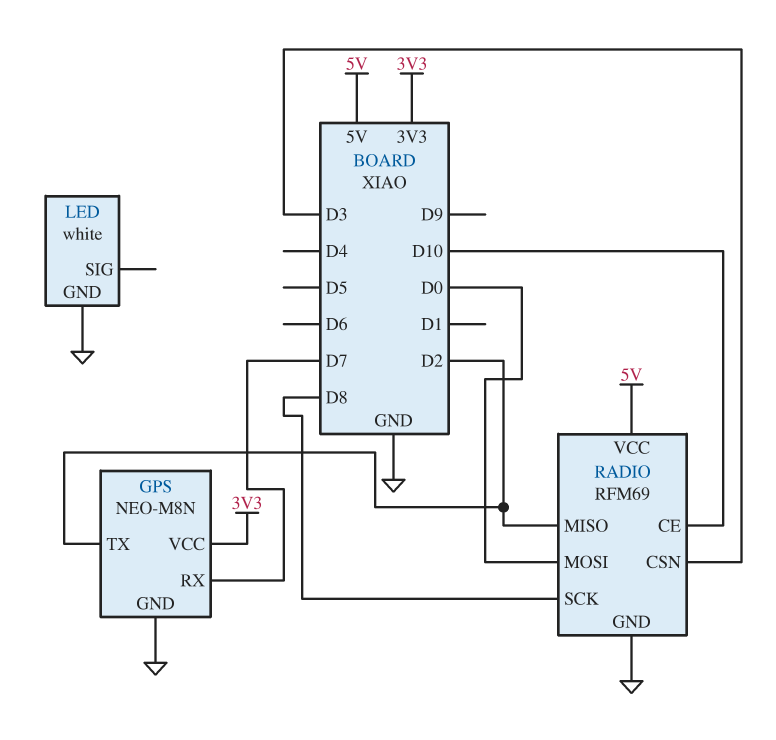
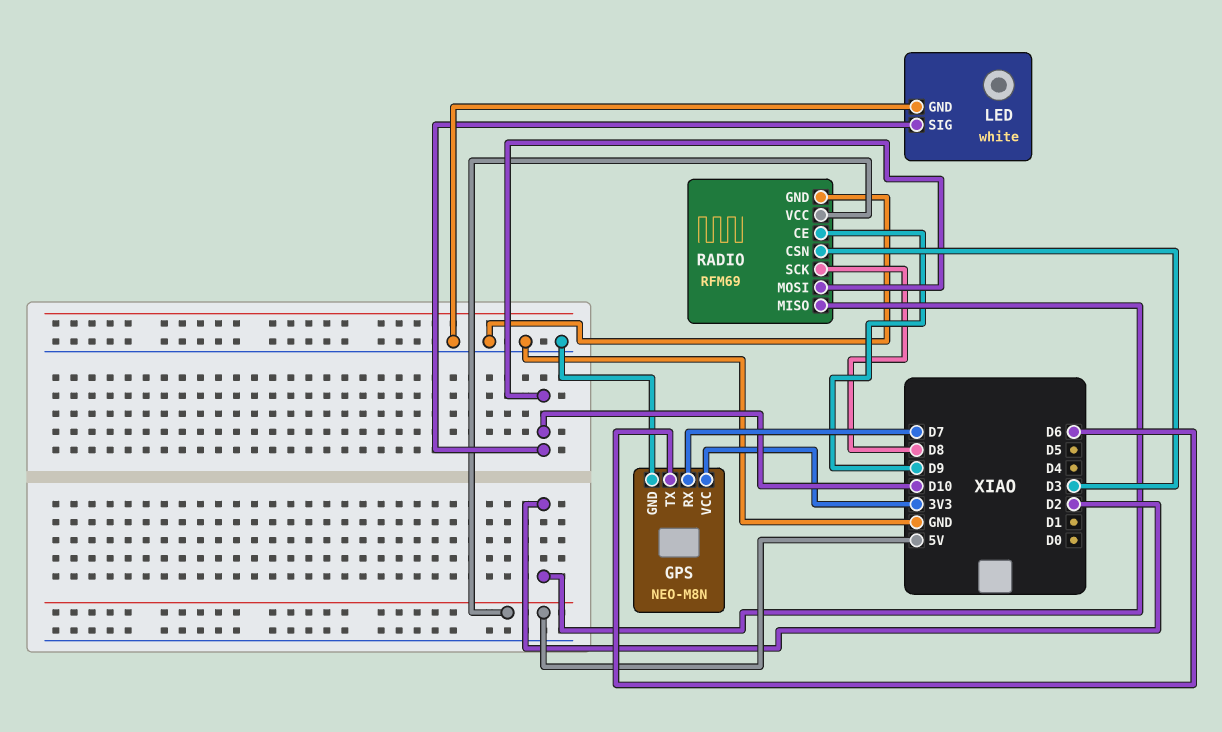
GPS pin TX: D2 -> D6
LED pin SIG: none -> D10
RADIO pin CE: D10 -> D9
RADIO pin MOSI: D0 -> D10

